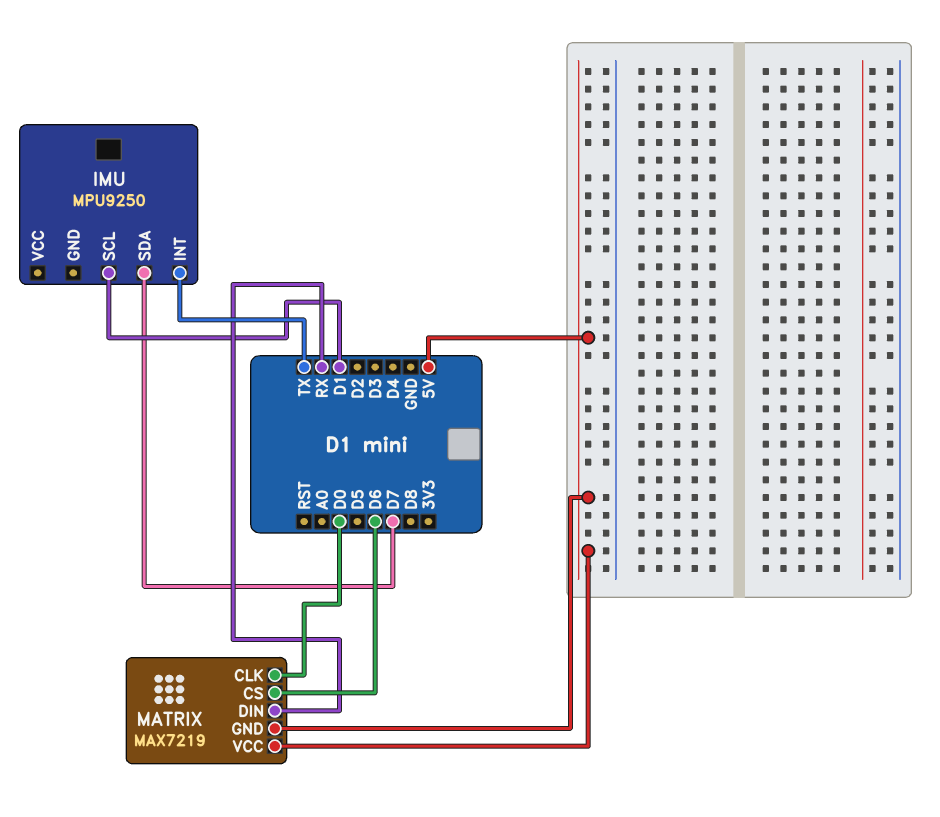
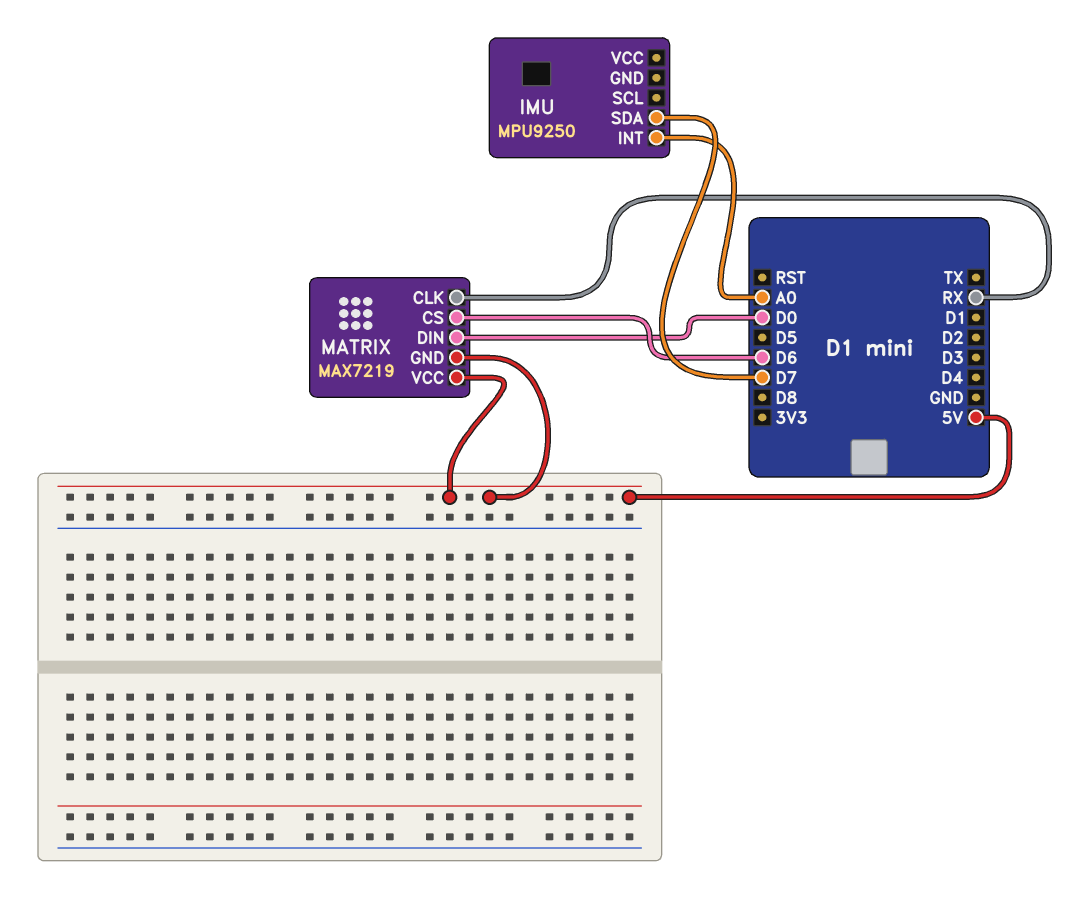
IMU pin INT: TX -> A0
IMU pin SCL: D1 -> none
MATRIX pin CLK: D0 -> RX
MATRIX pin DIN: RX -> D0

